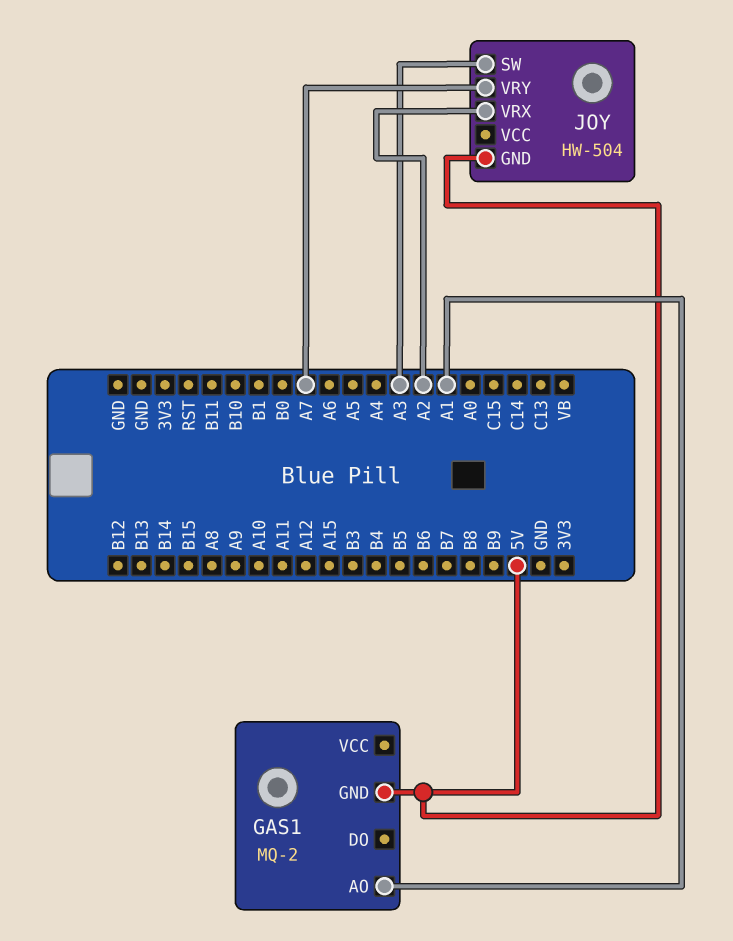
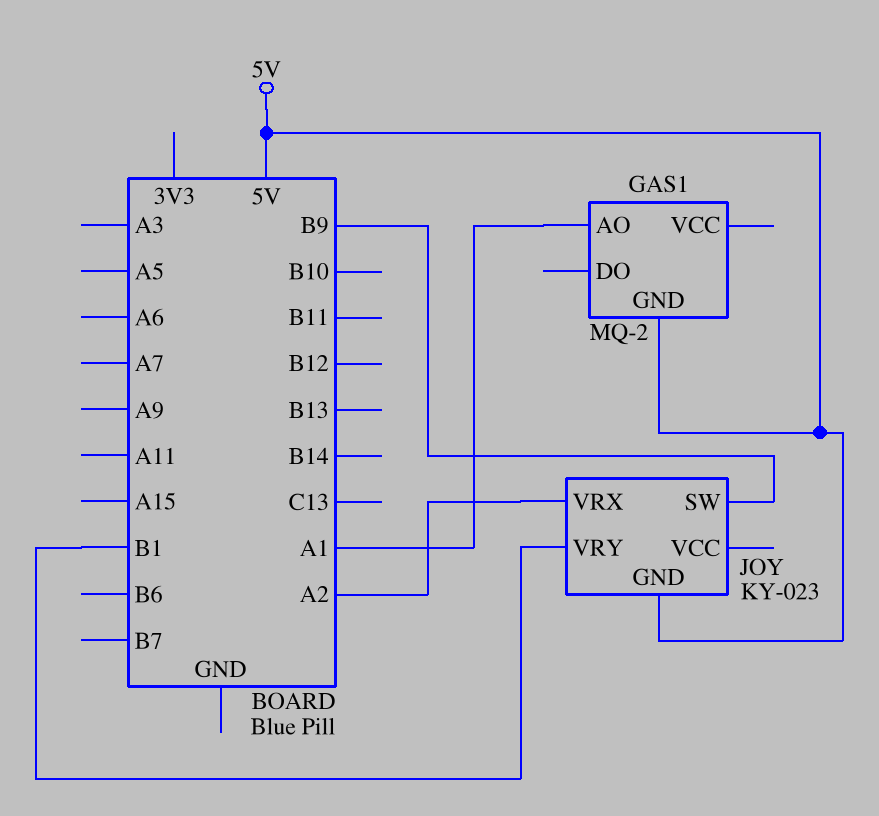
JOY: HW-504 -> KY-023
JOY pin SW: A3 -> B9
JOY pin VRY: A7 -> B1

